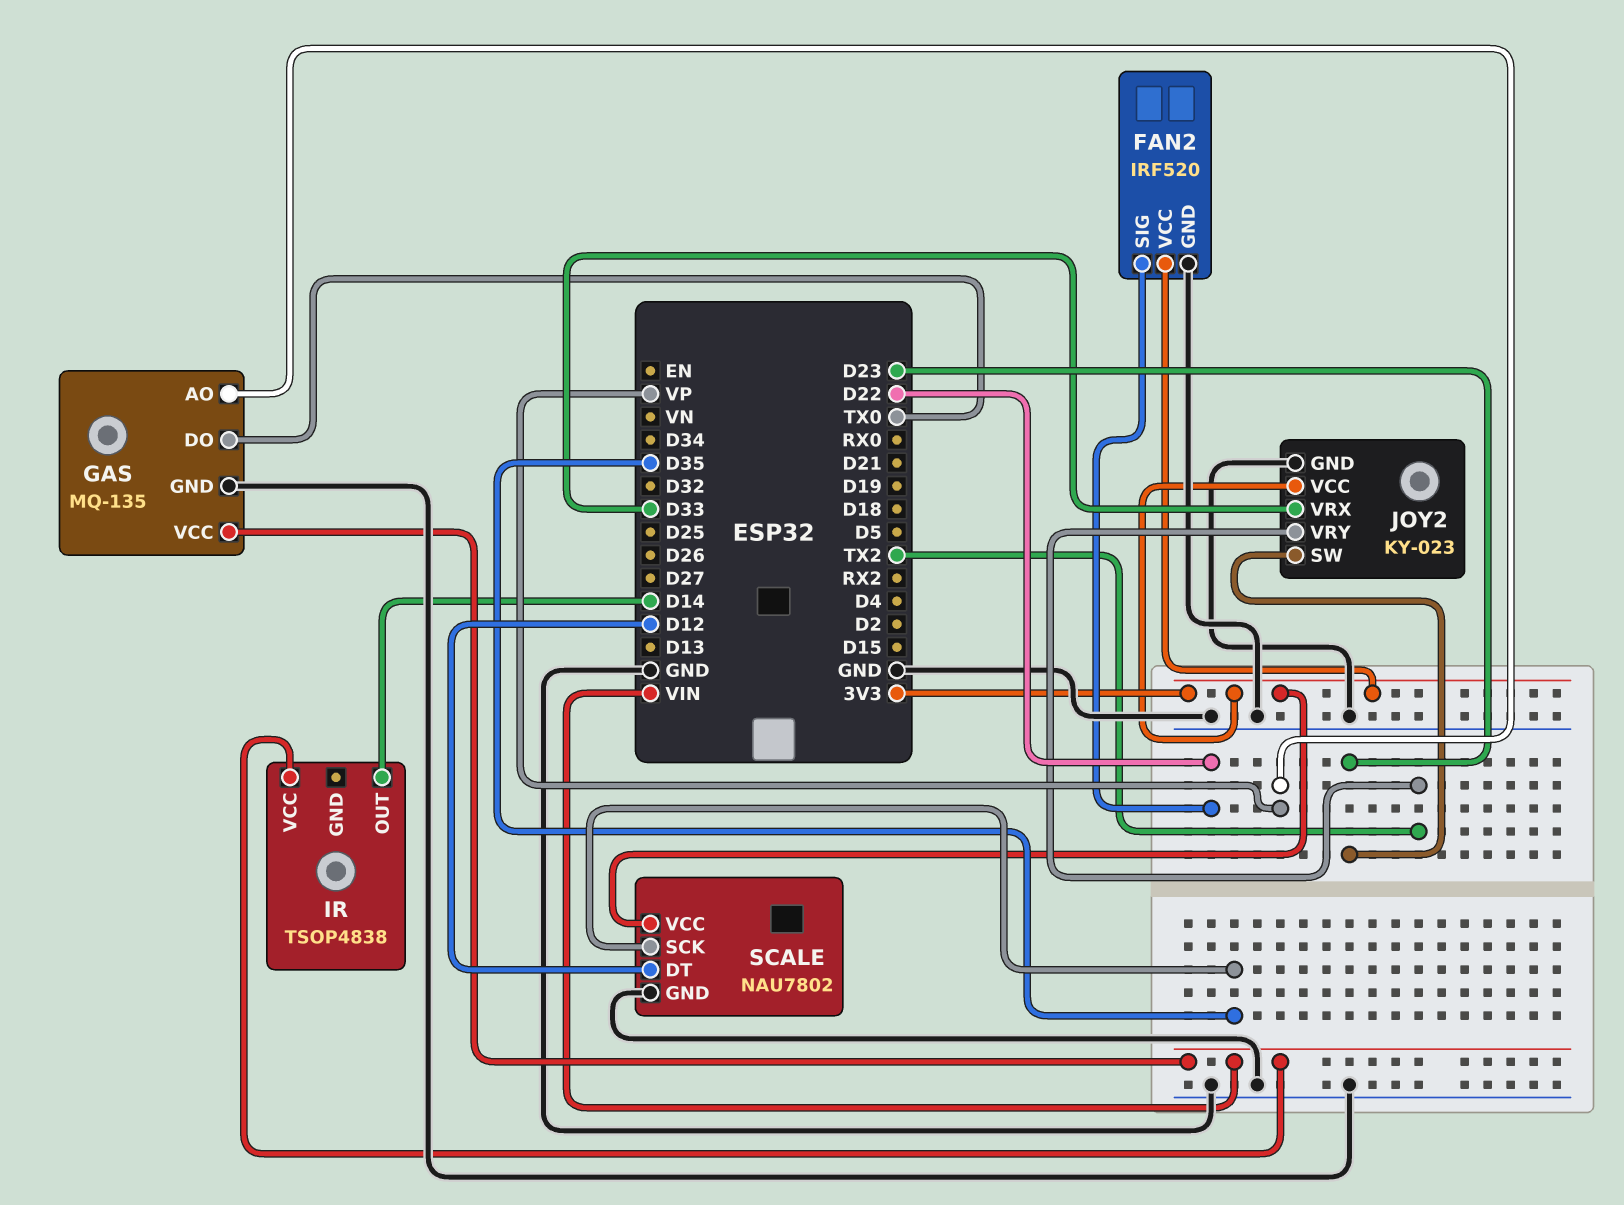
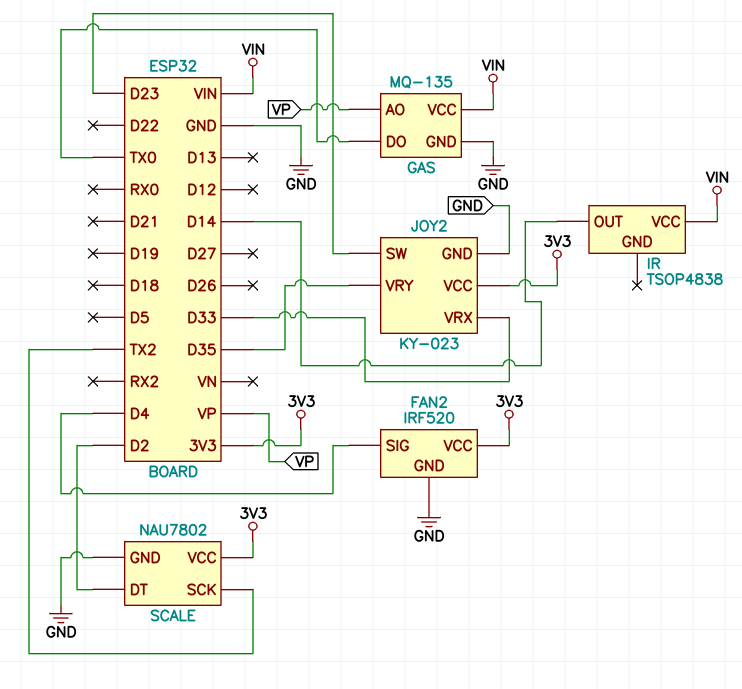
FAN2 pin SIG: D22 -> D4
JOY2 pin VRY: TX2 -> D35
SCALE pin DT: D12 -> D2
SCALE pin SCK: D35 -> TX2

